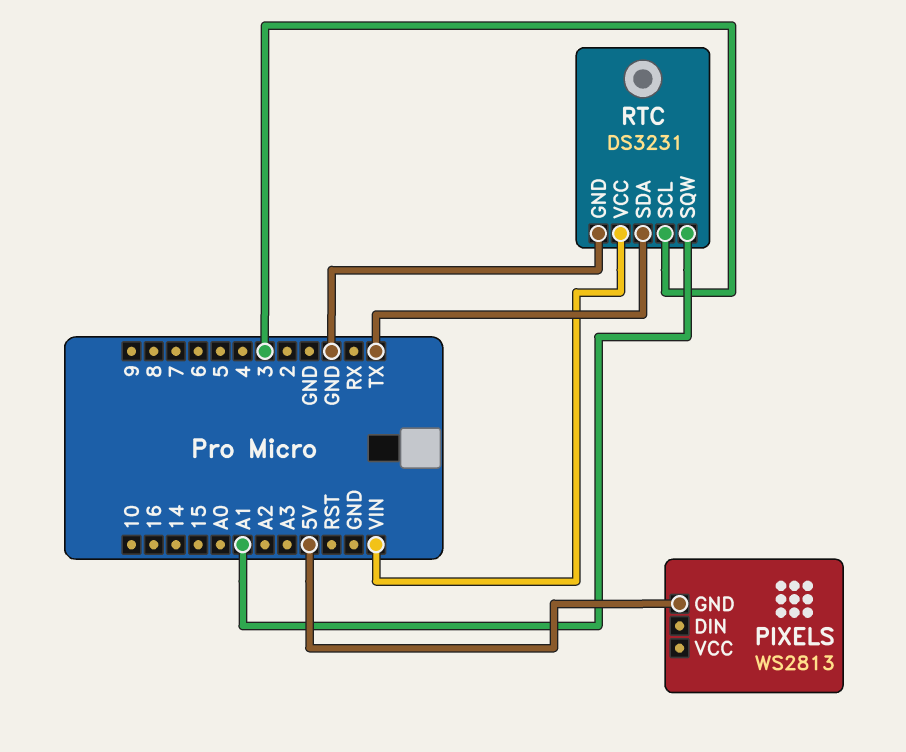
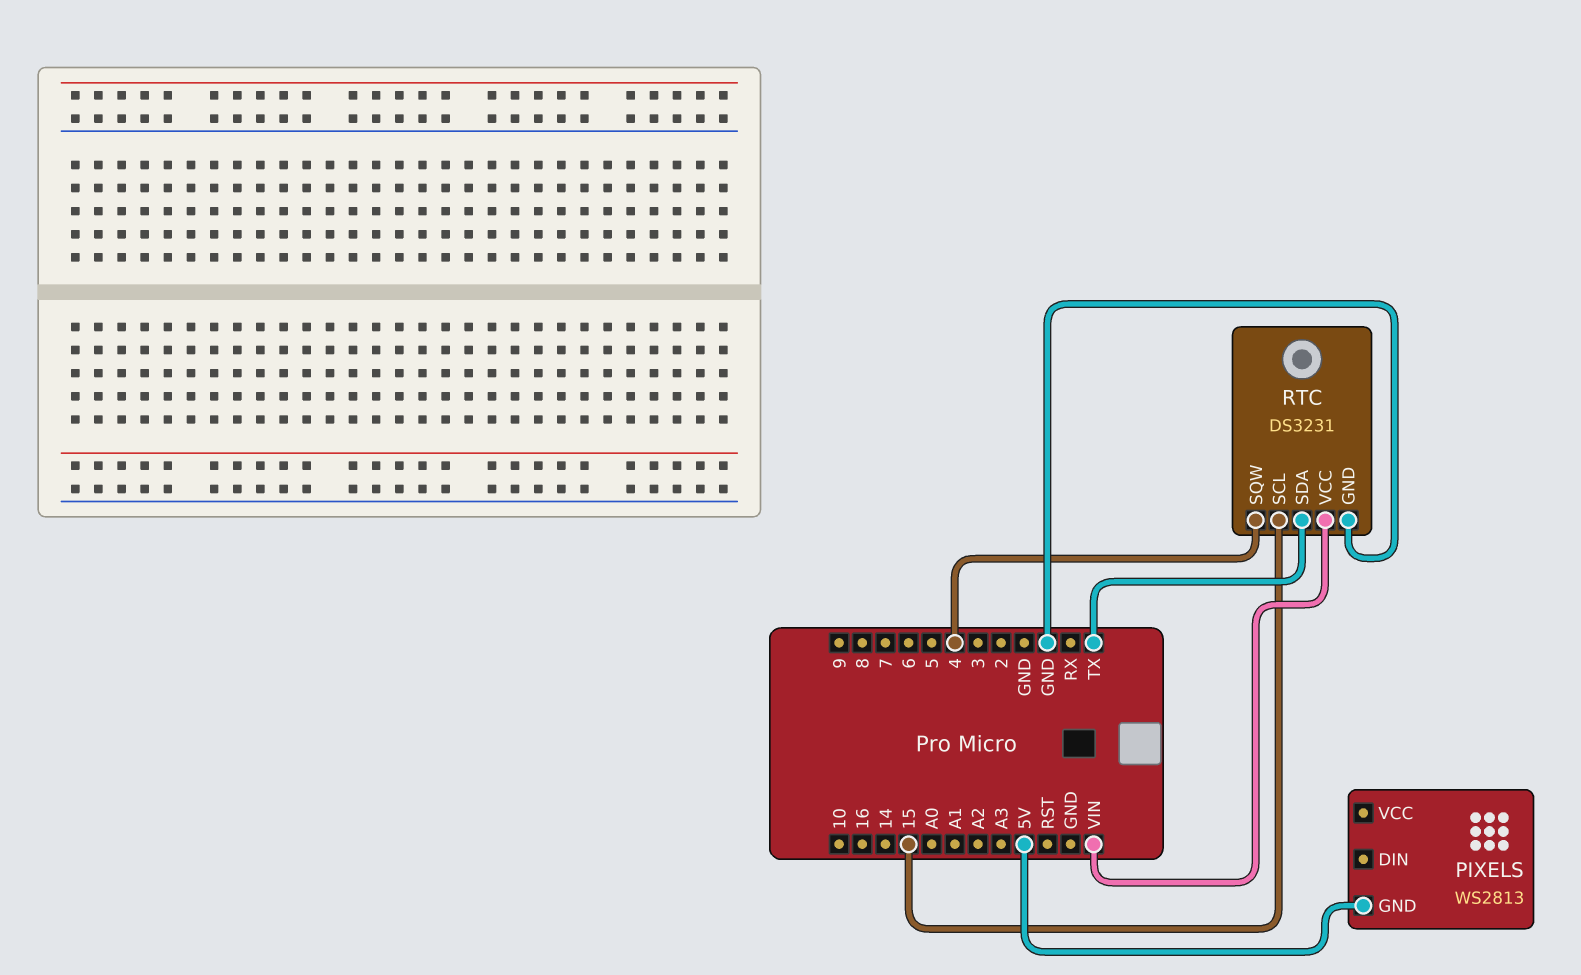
RTC pin SCL: 3 -> 15
RTC pin SQW: A1 -> 4

